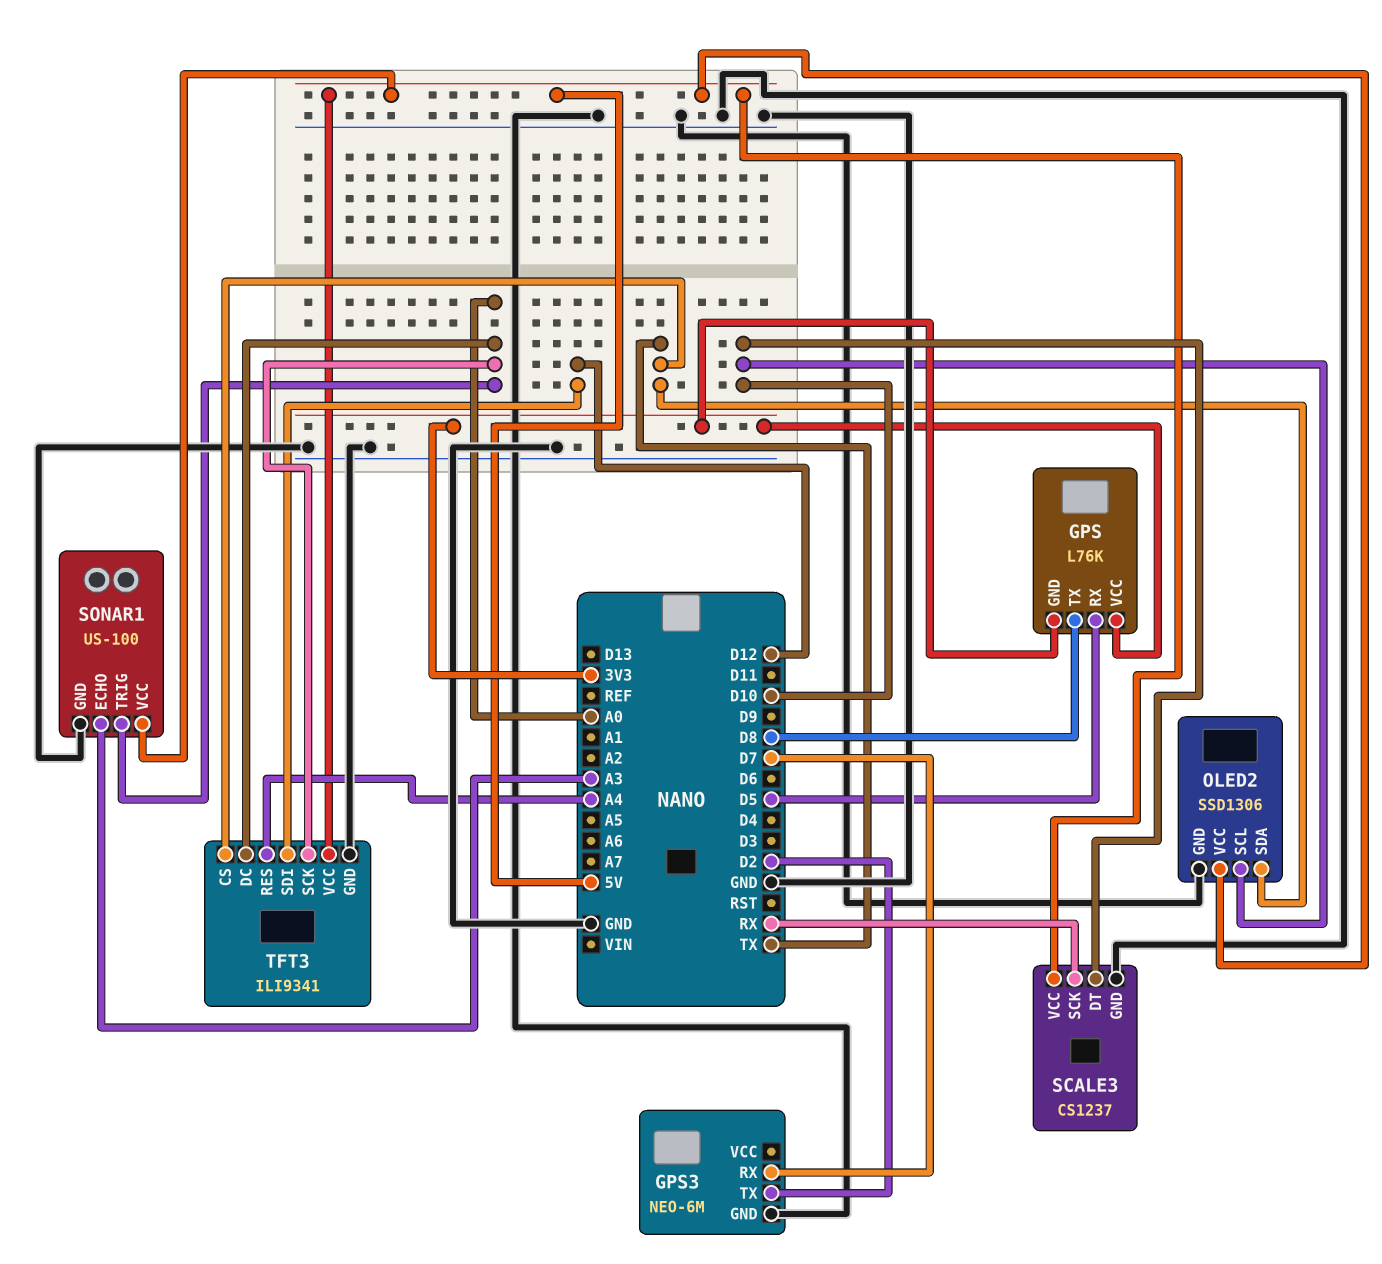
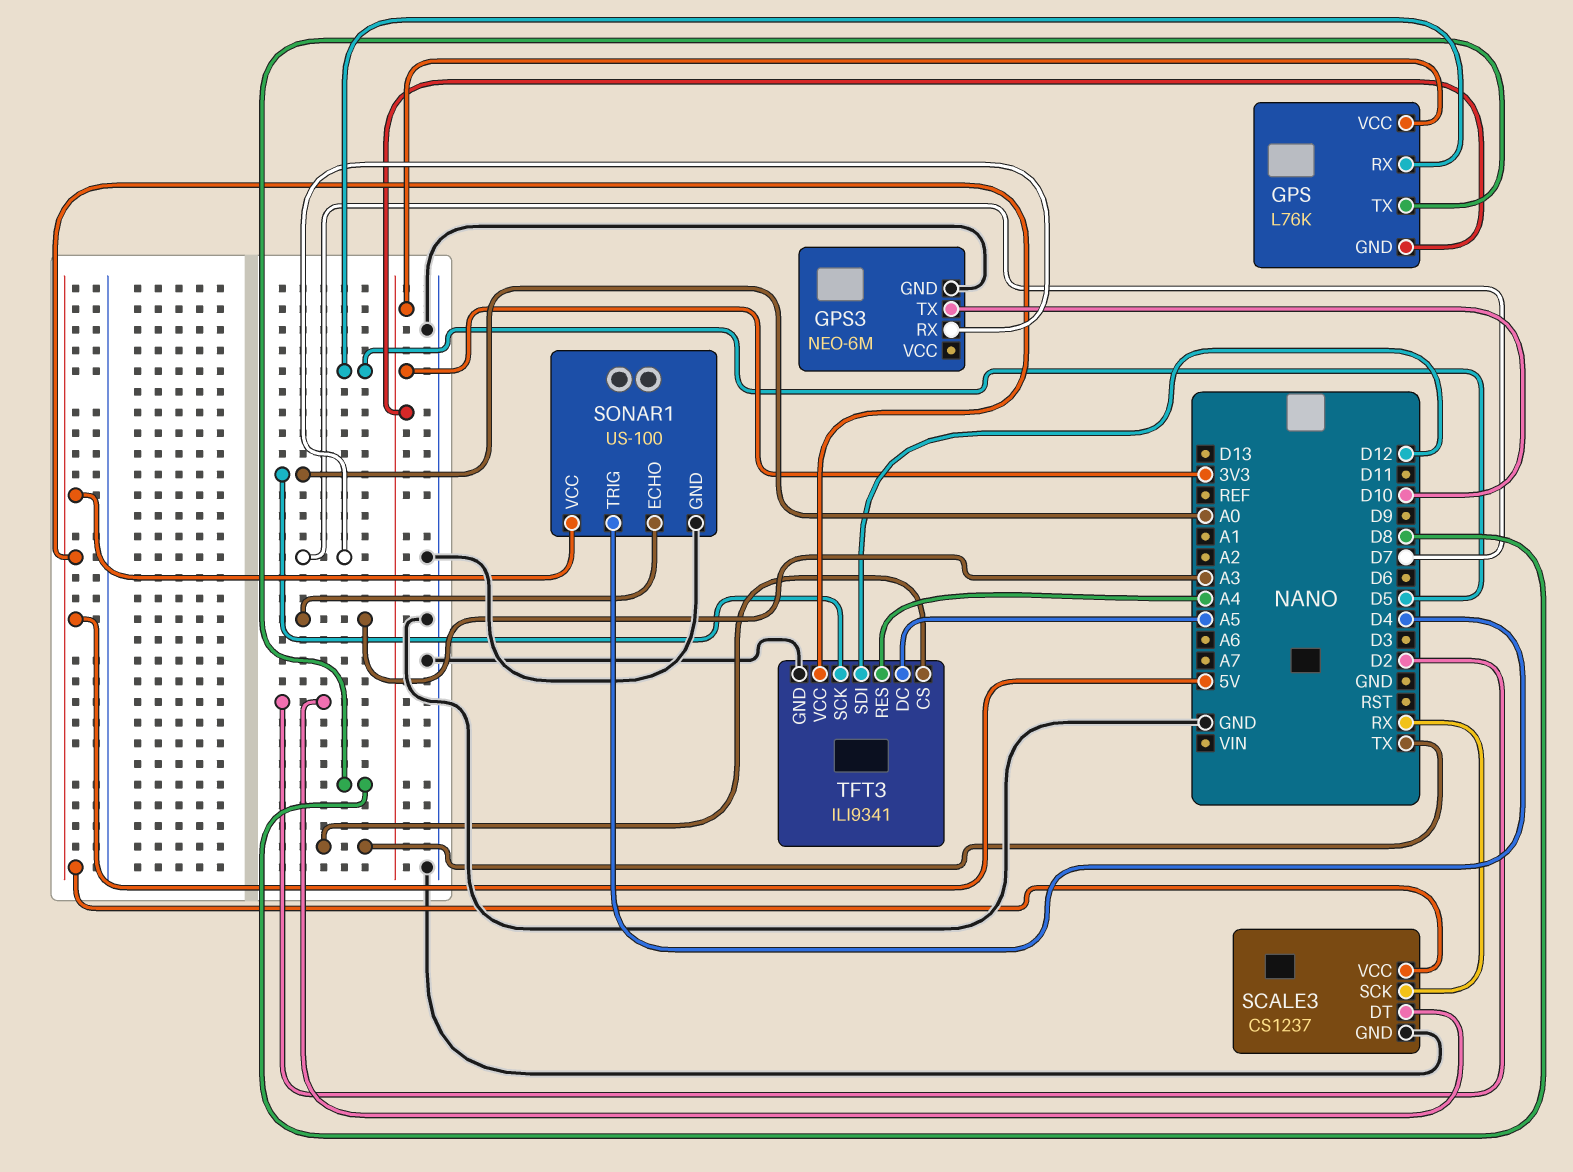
GPS3 pin TX: D2 -> D10
OLED2: SSD1306 -> none
OLED2 pin GND: GND -> none
OLED2 pin SCL: D10 -> none
OLED2 pin SDA: TX -> none
OLED2 pin VCC: 5V -> none
SCALE3 pin DT: D10 -> D2
SONAR1 pin TRIG: A0 -> D4
TFT3 pin DC: A0 -> A5

